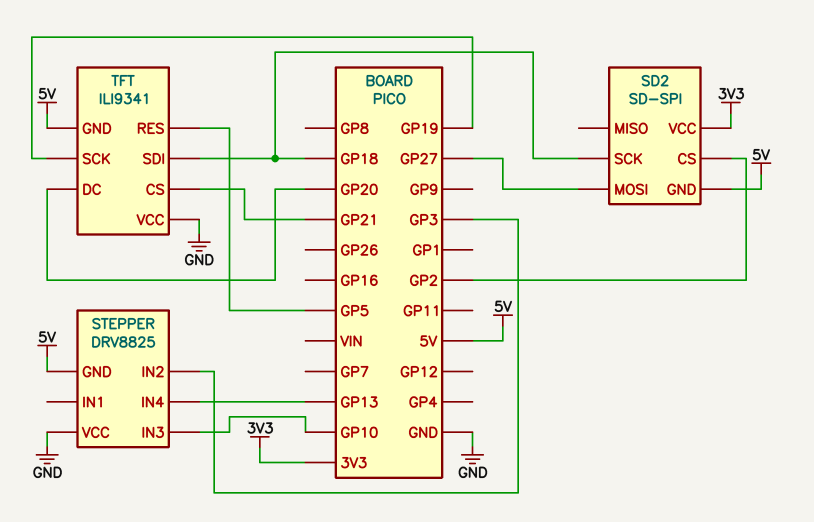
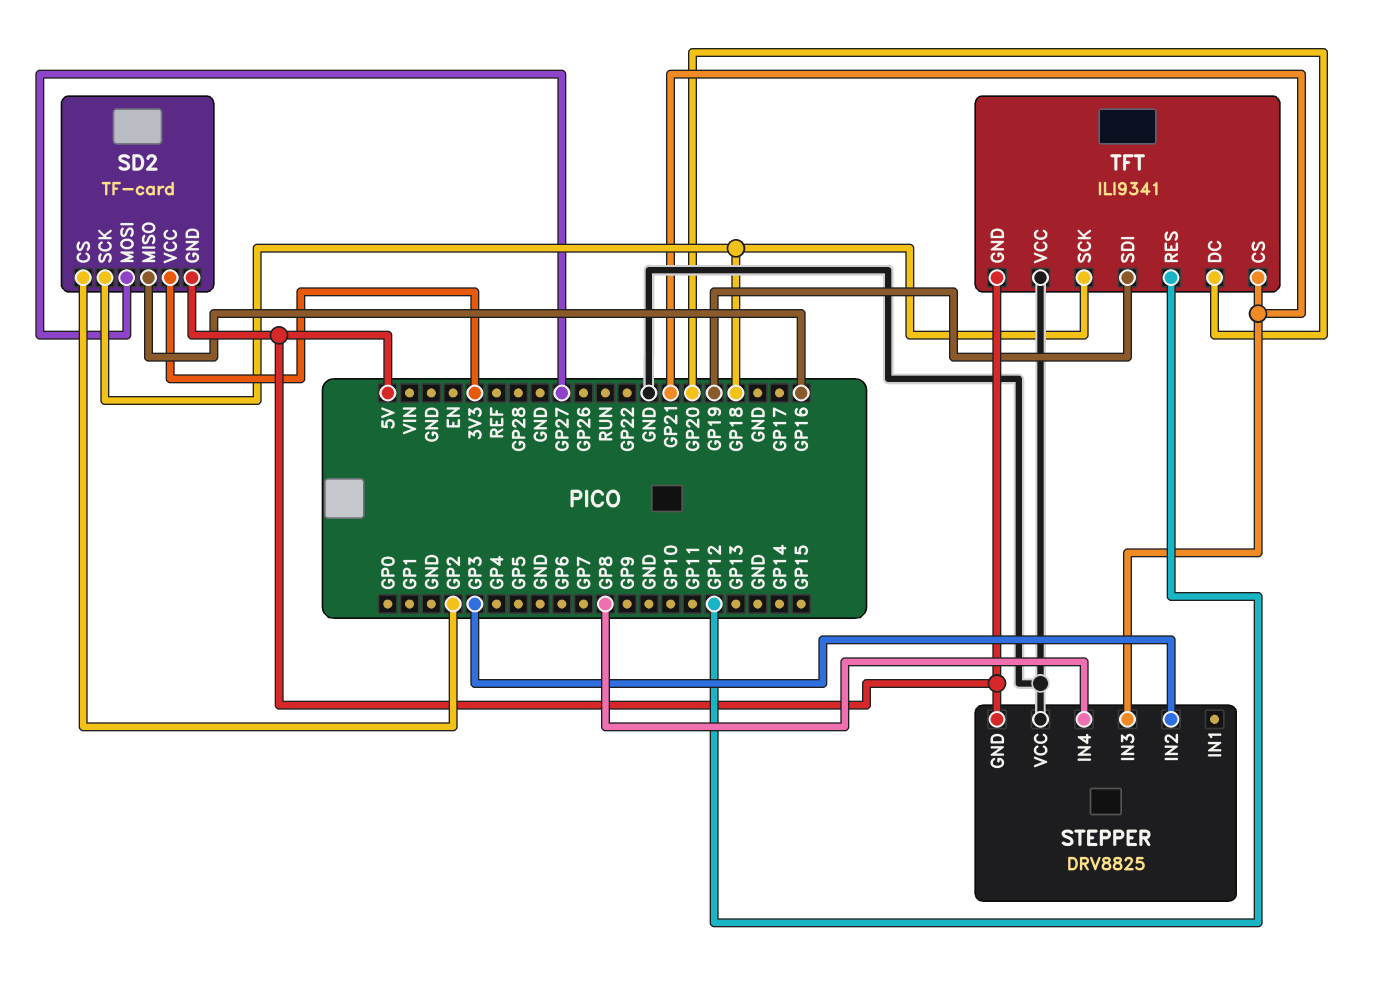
SD2: SD-SPI -> TF-card
SD2 pin MISO: none -> GP16
STEPPER pin IN3: GP10 -> GP21
STEPPER pin IN4: GP13 -> GP8
TFT pin RES: GP5 -> GP12
TFT pin SCK: GP19 -> GP18
TFT pin SDI: GP18 -> GP19

